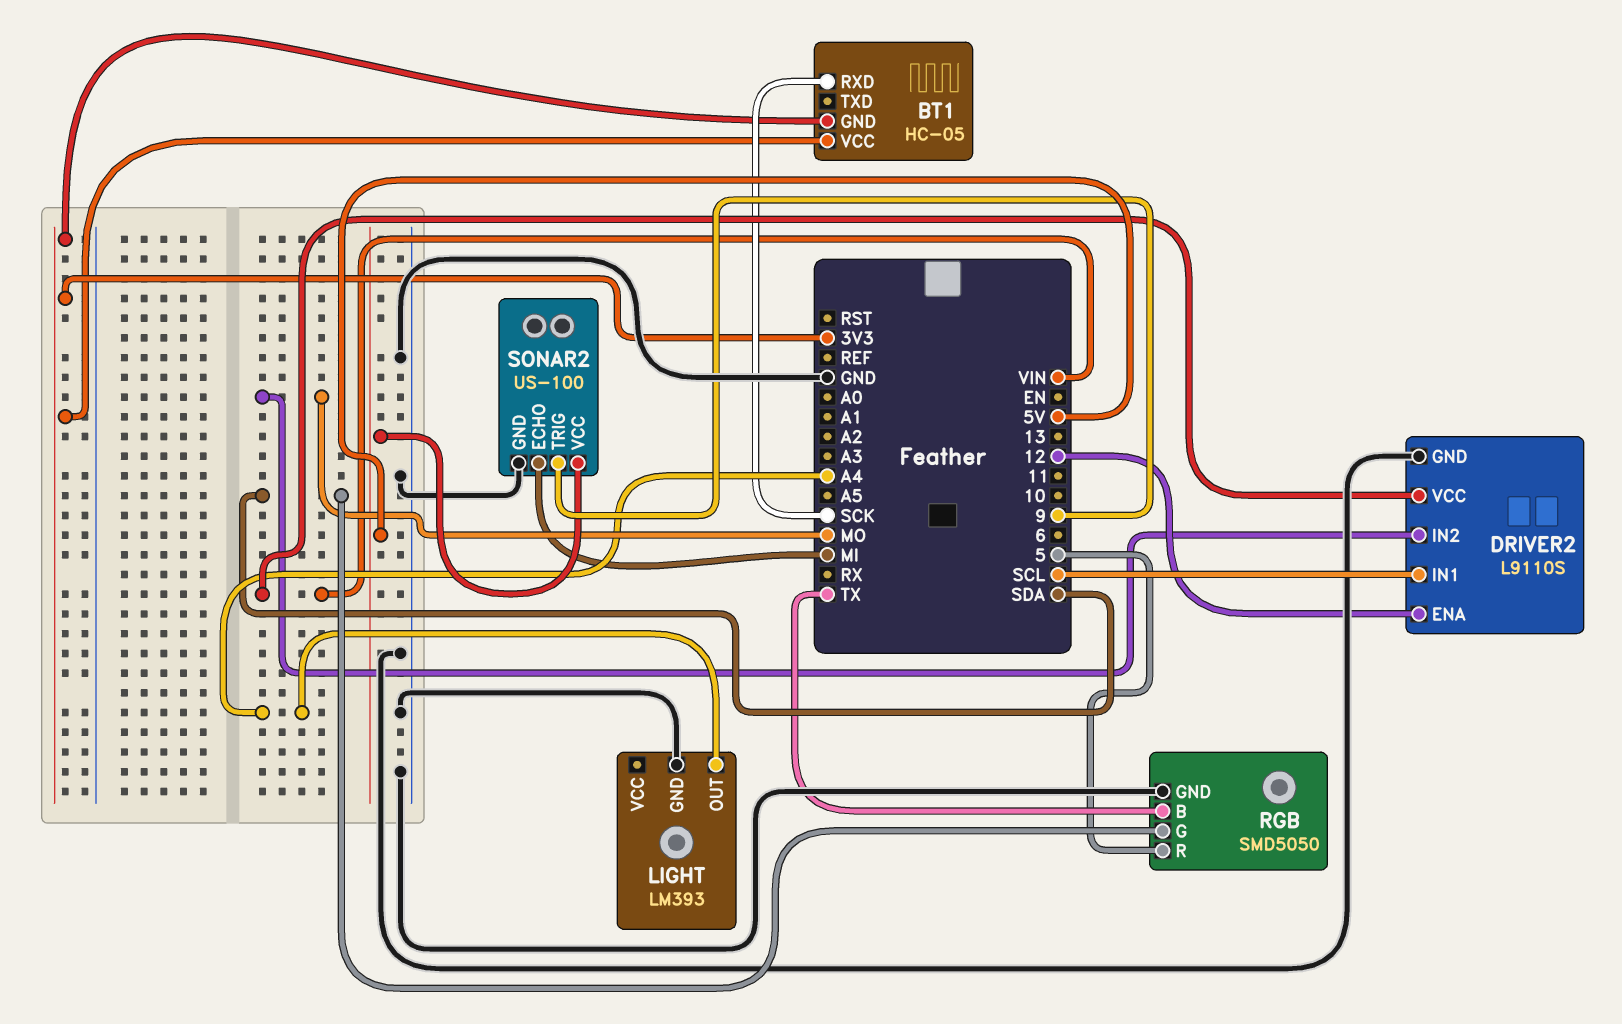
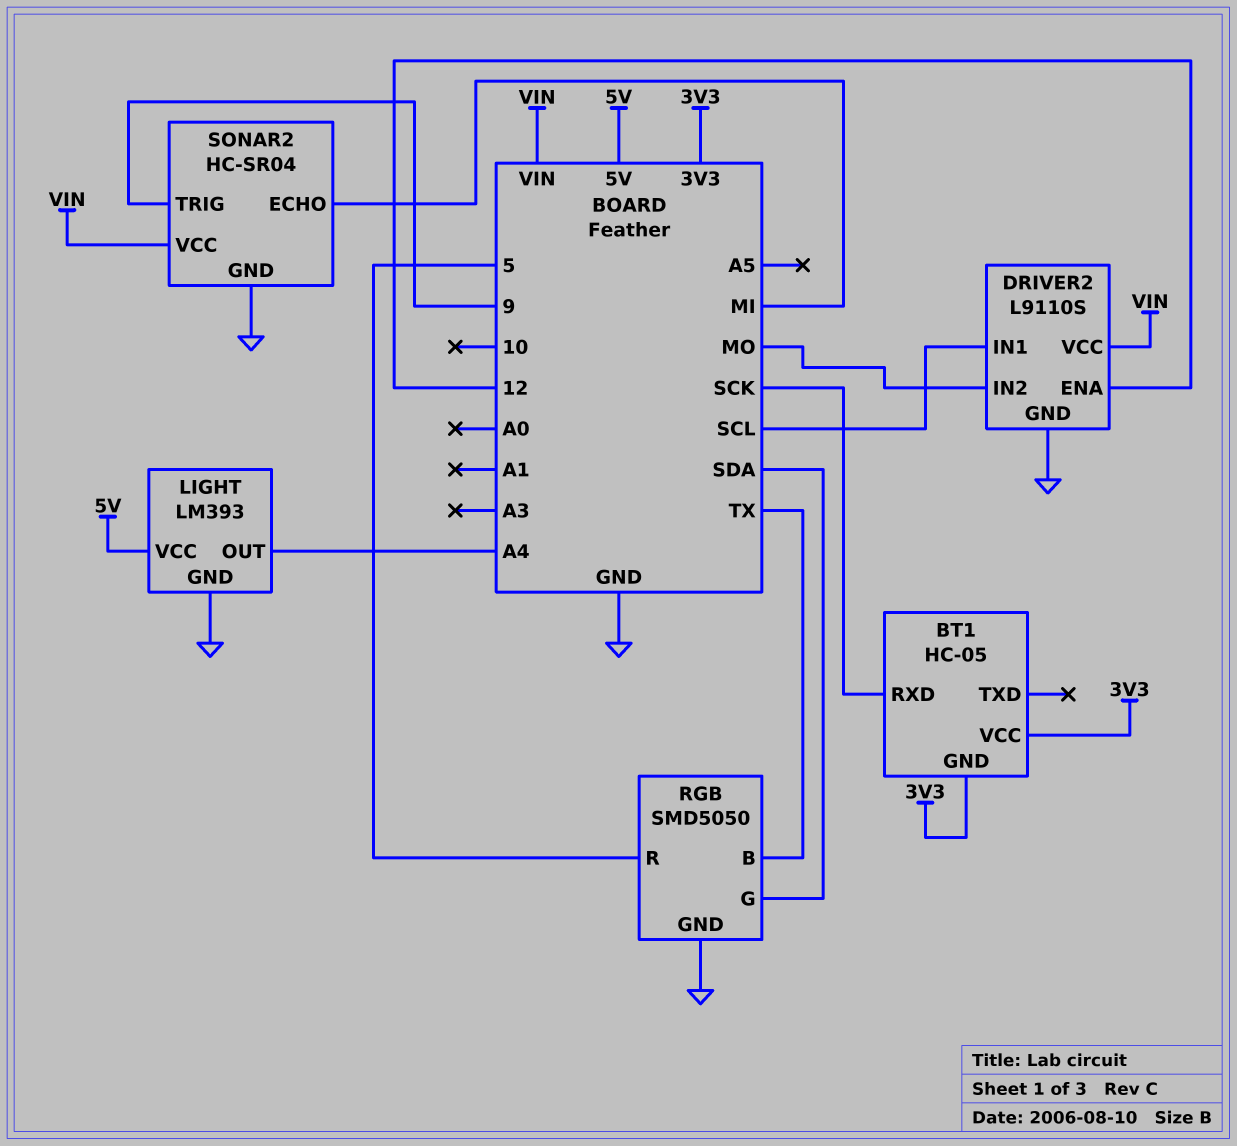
LIGHT pin VCC: none -> 5V
SONAR2: US-100 -> HC-SR04
SONAR2 pin VCC: 5V -> VIN

